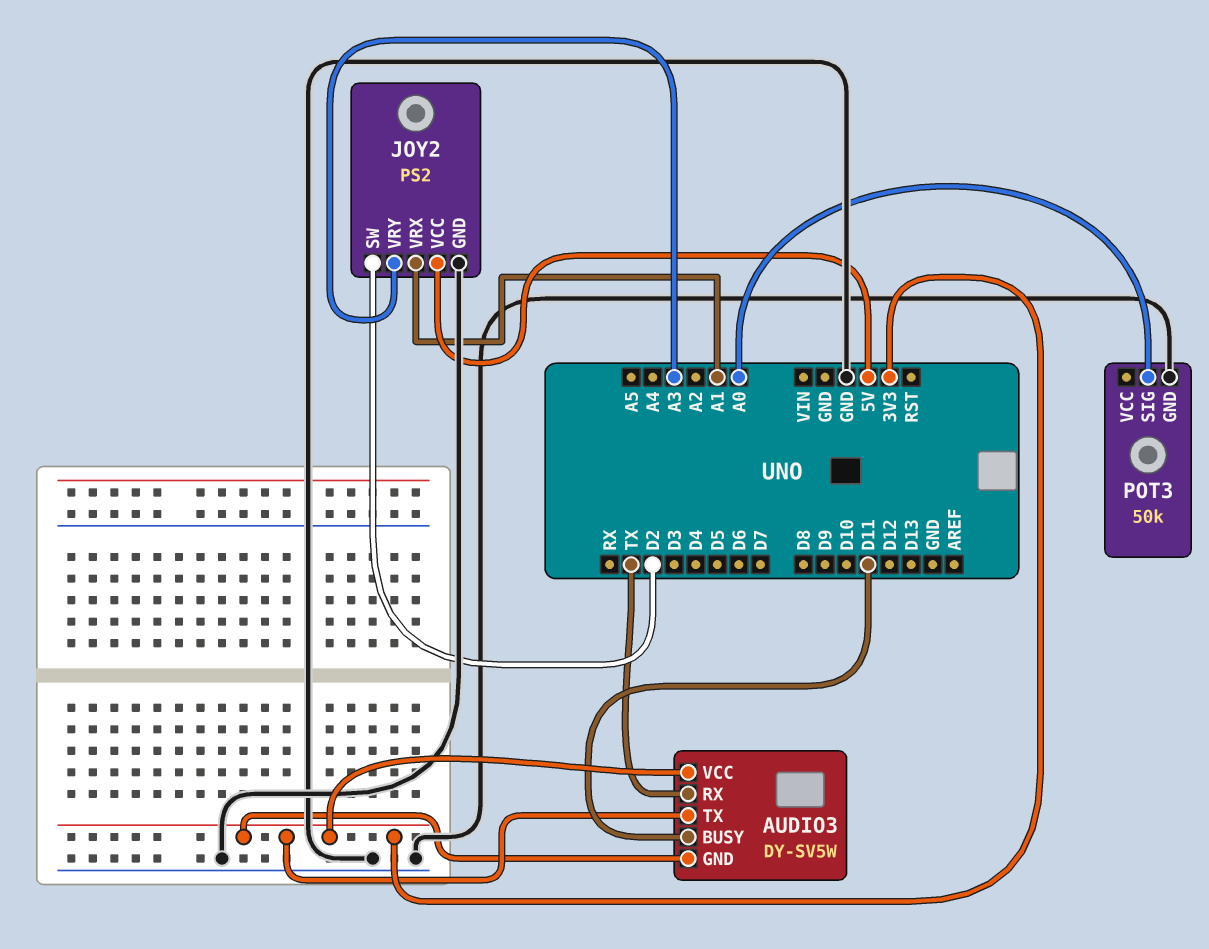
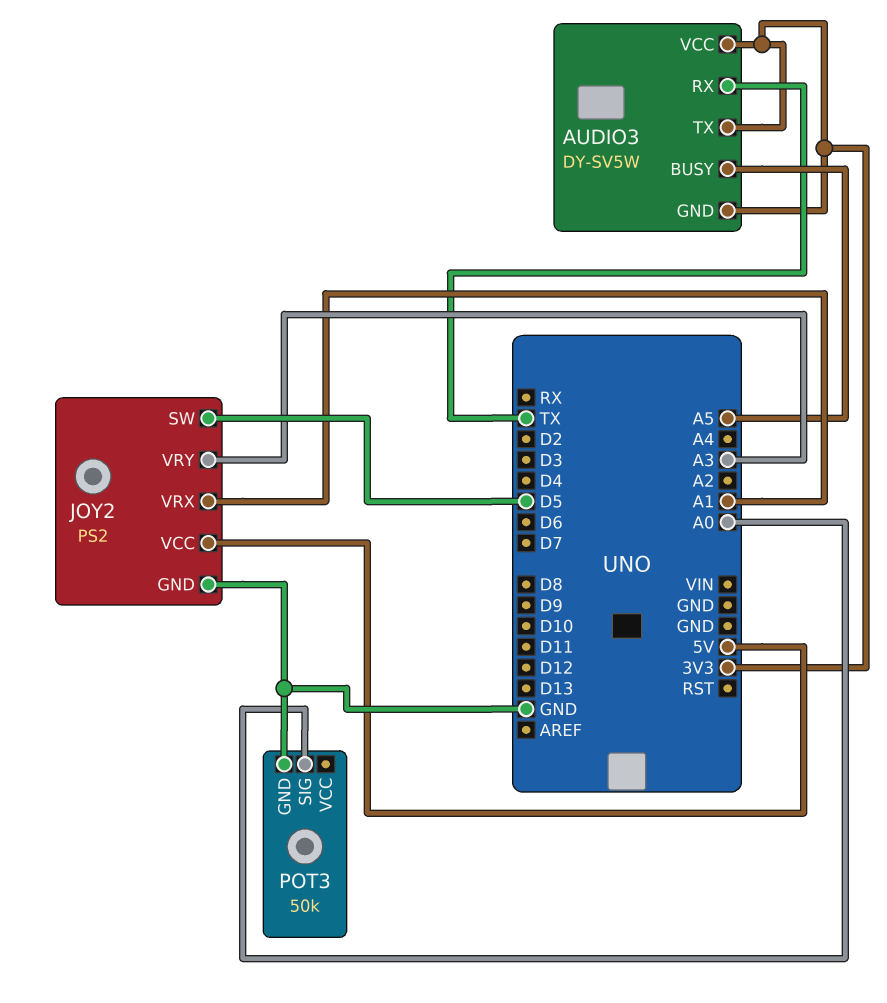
AUDIO3 pin BUSY: D11 -> A5
JOY2 pin SW: D2 -> D5

